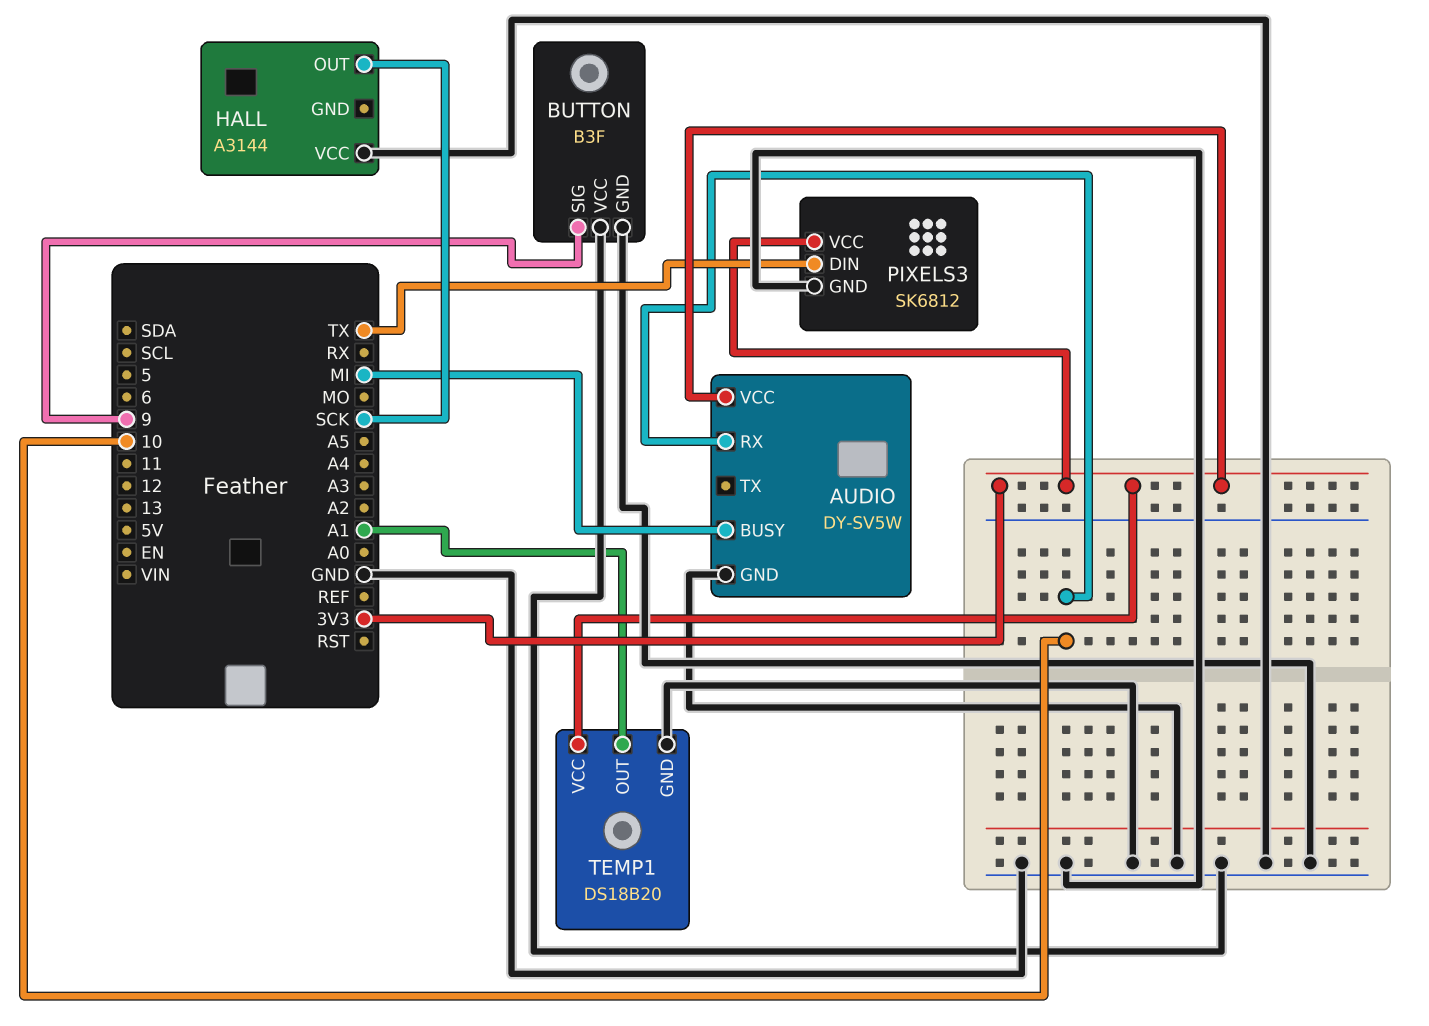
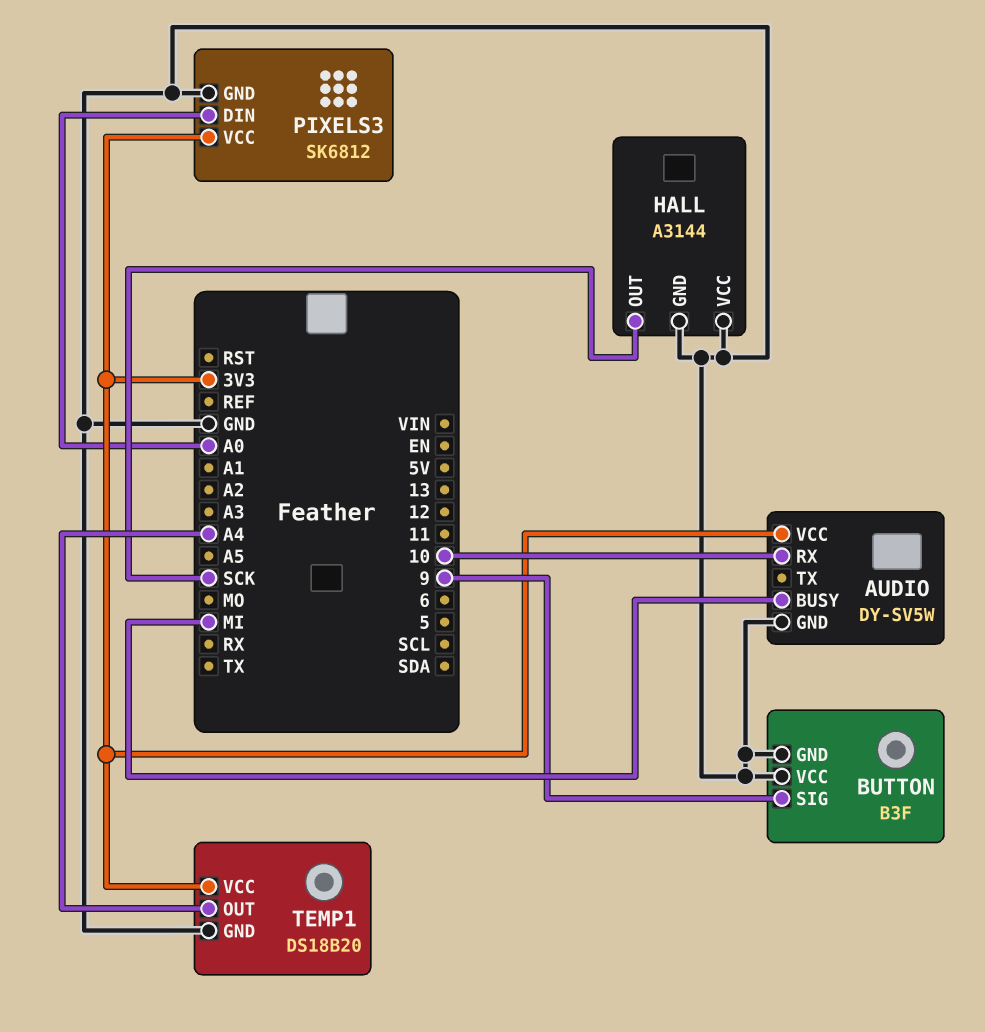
HALL pin GND: none -> GND
PIXELS3 pin DIN: TX -> A0
TEMP1 pin OUT: A1 -> A4

